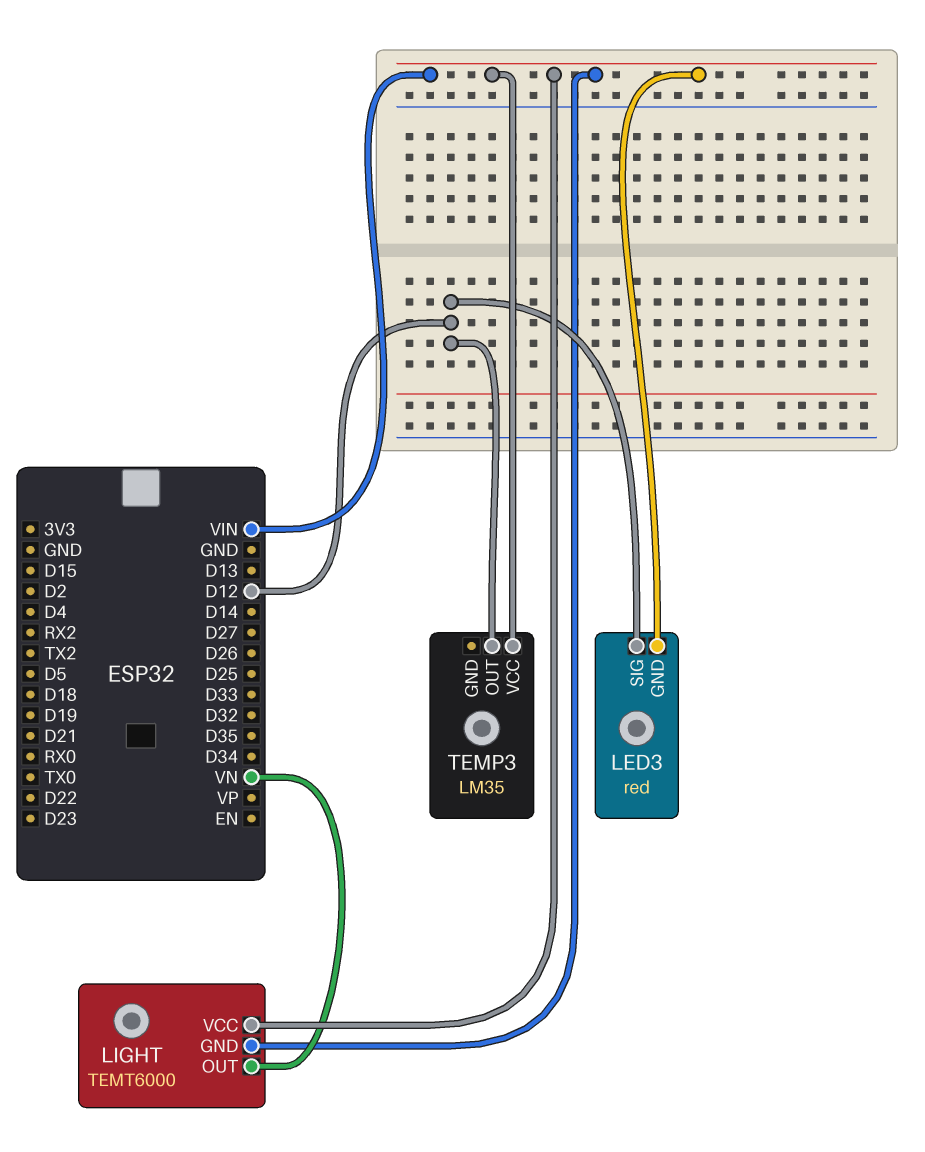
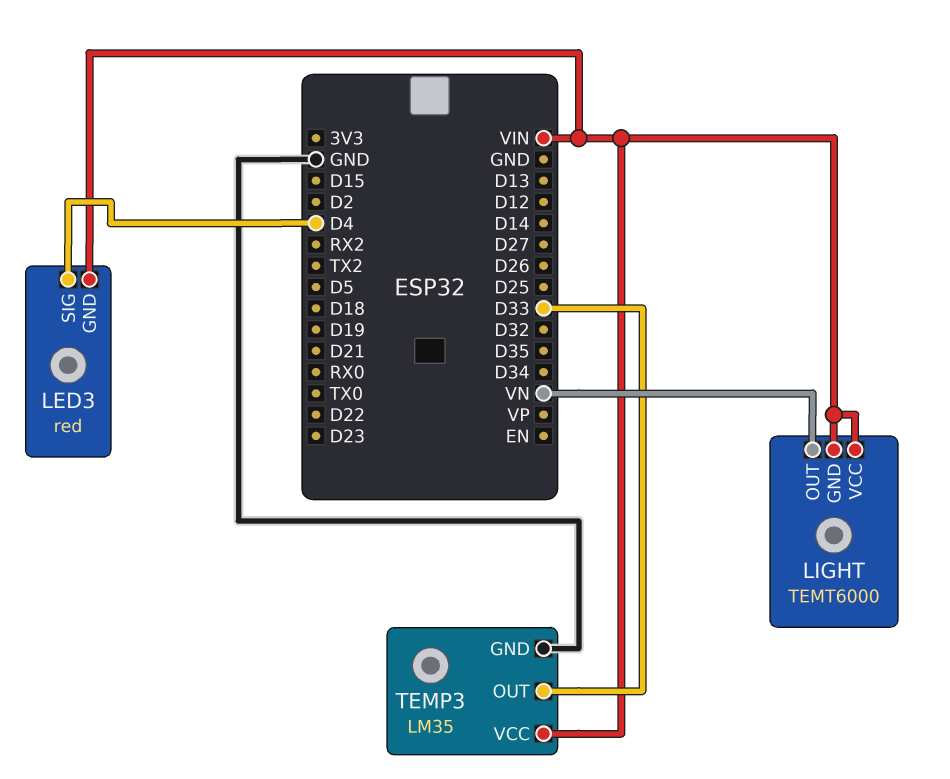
LED3 pin SIG: D12 -> D4
TEMP3 pin GND: none -> GND
TEMP3 pin OUT: D12 -> D33

